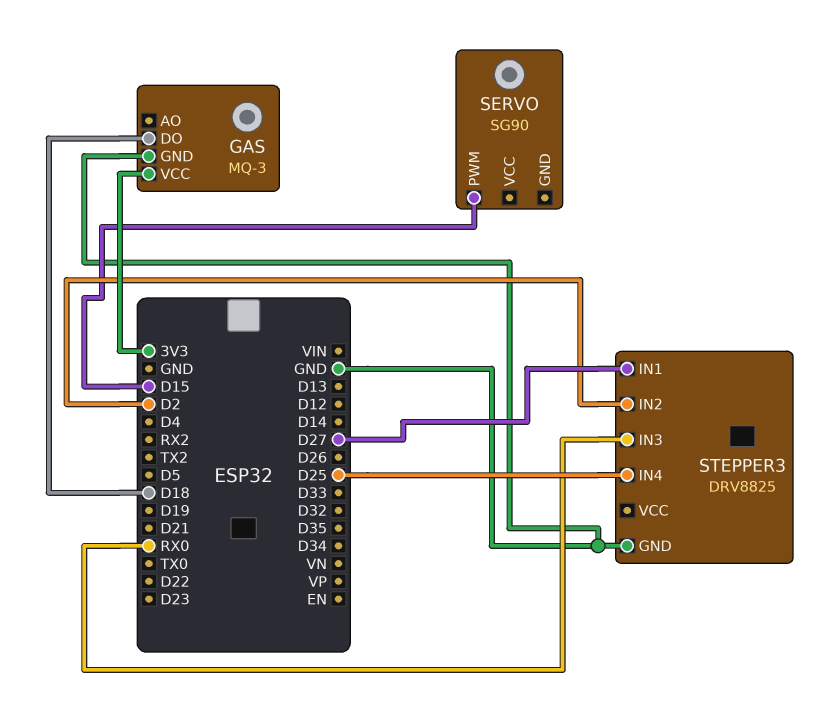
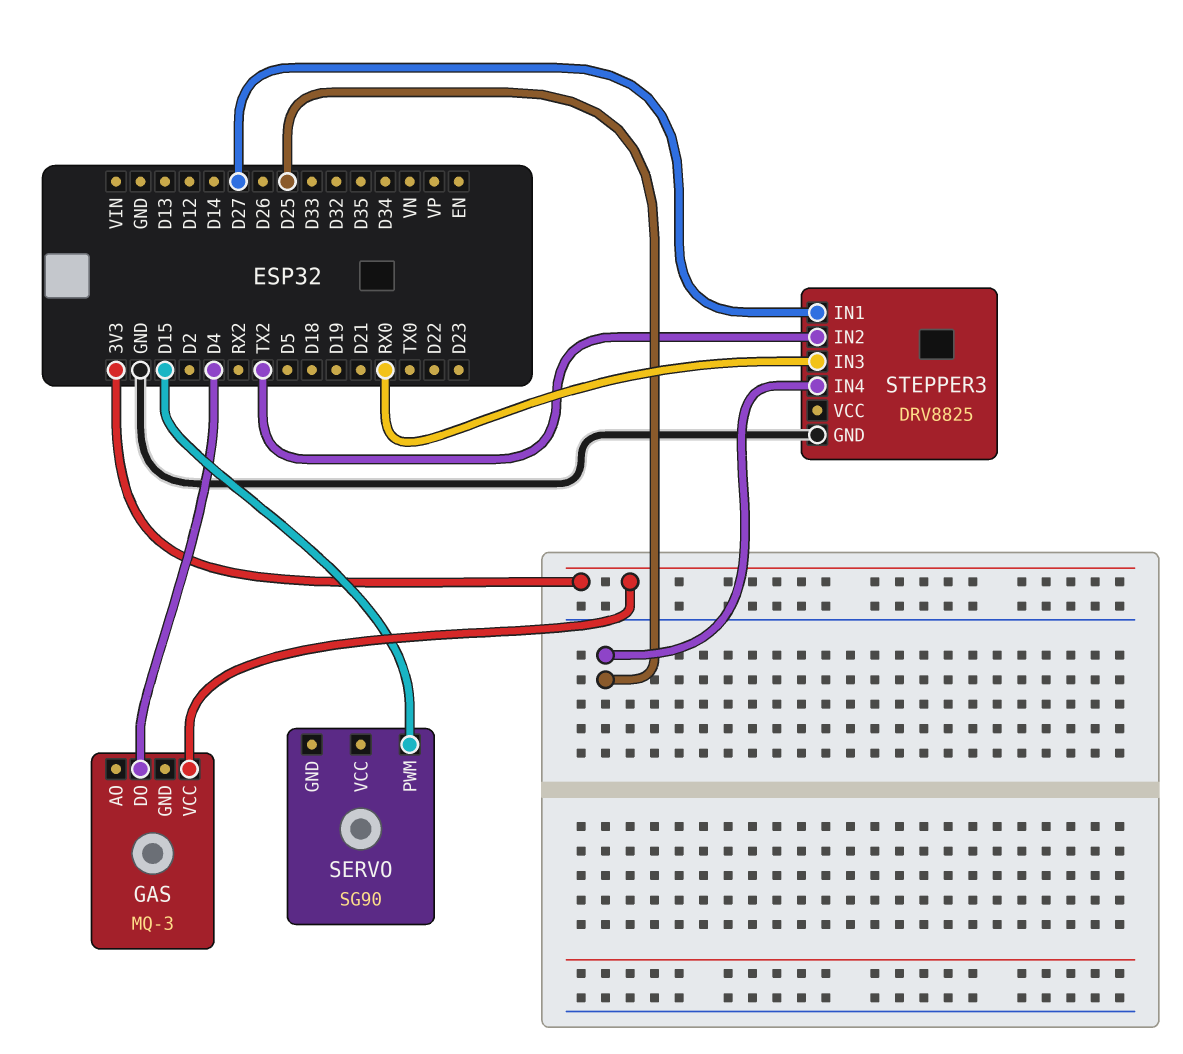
GAS pin DO: D18 -> D4
GAS pin GND: GND -> none
STEPPER3 pin IN2: D2 -> TX2

